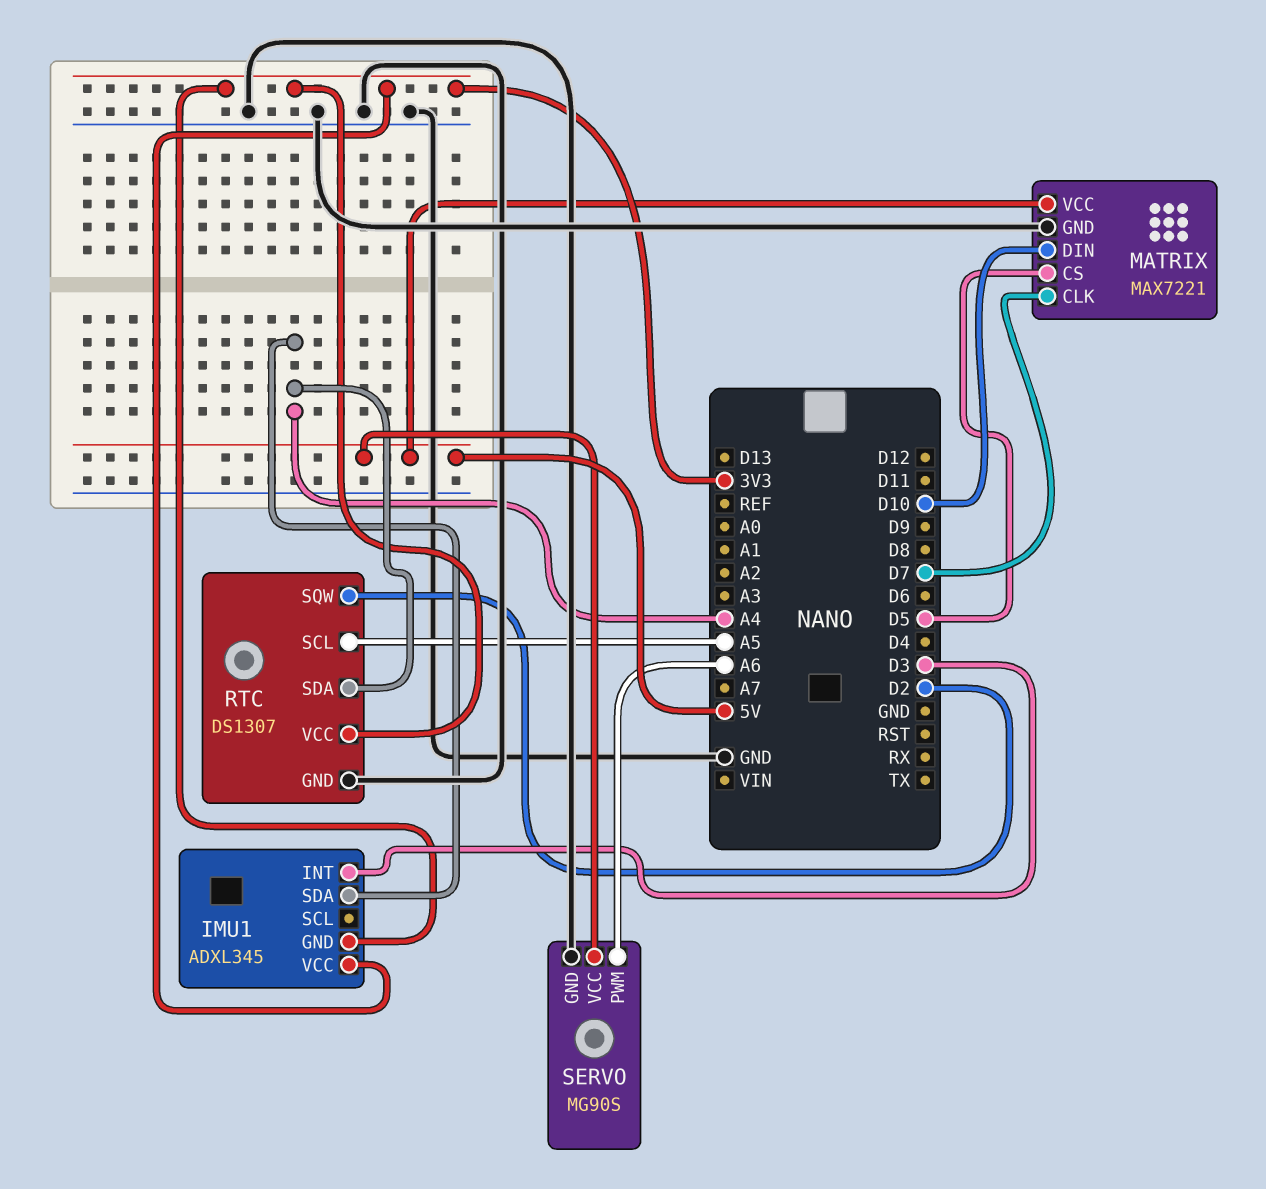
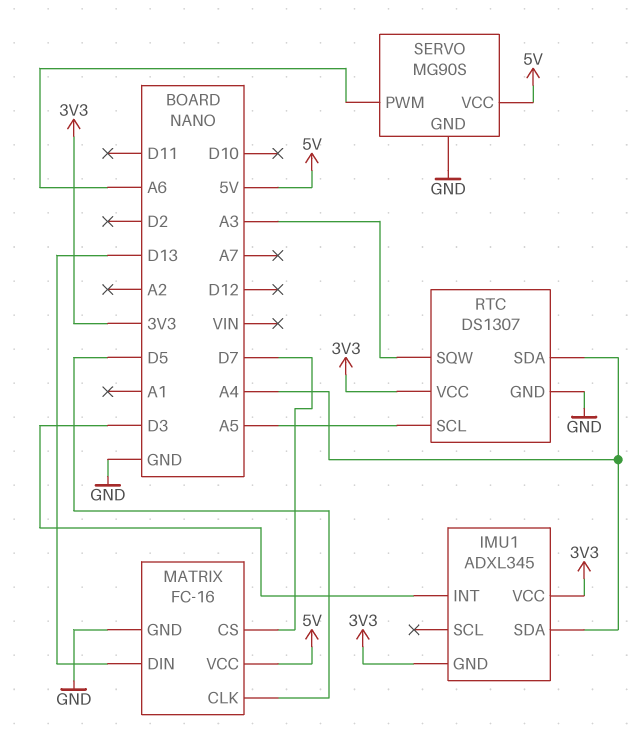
MATRIX: MAX7221 -> FC-16
MATRIX pin CLK: D7 -> D5
MATRIX pin CS: D5 -> D7
MATRIX pin DIN: D10 -> D13
RTC pin SQW: D2 -> A3

